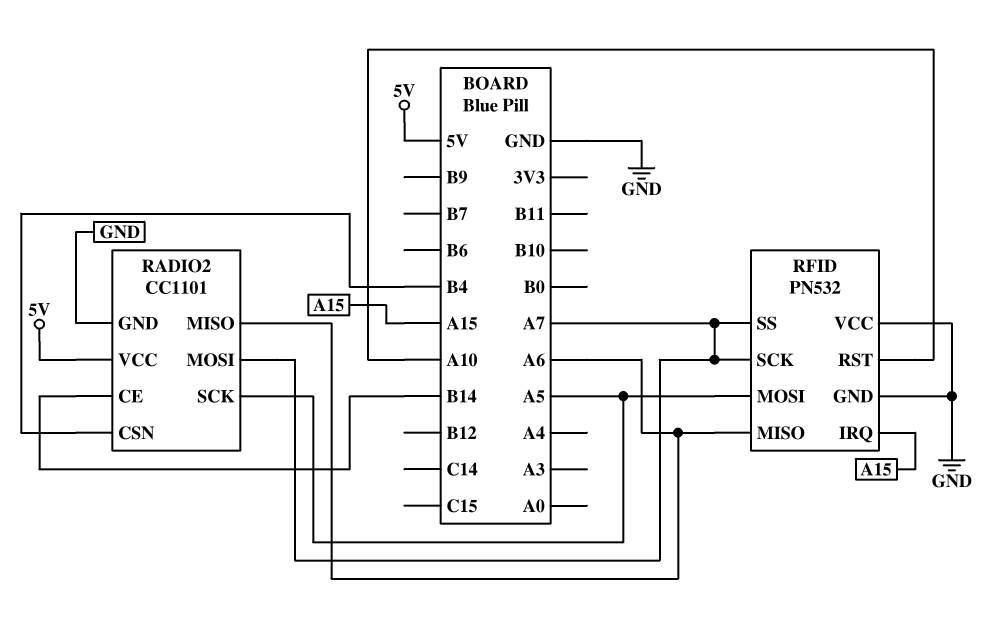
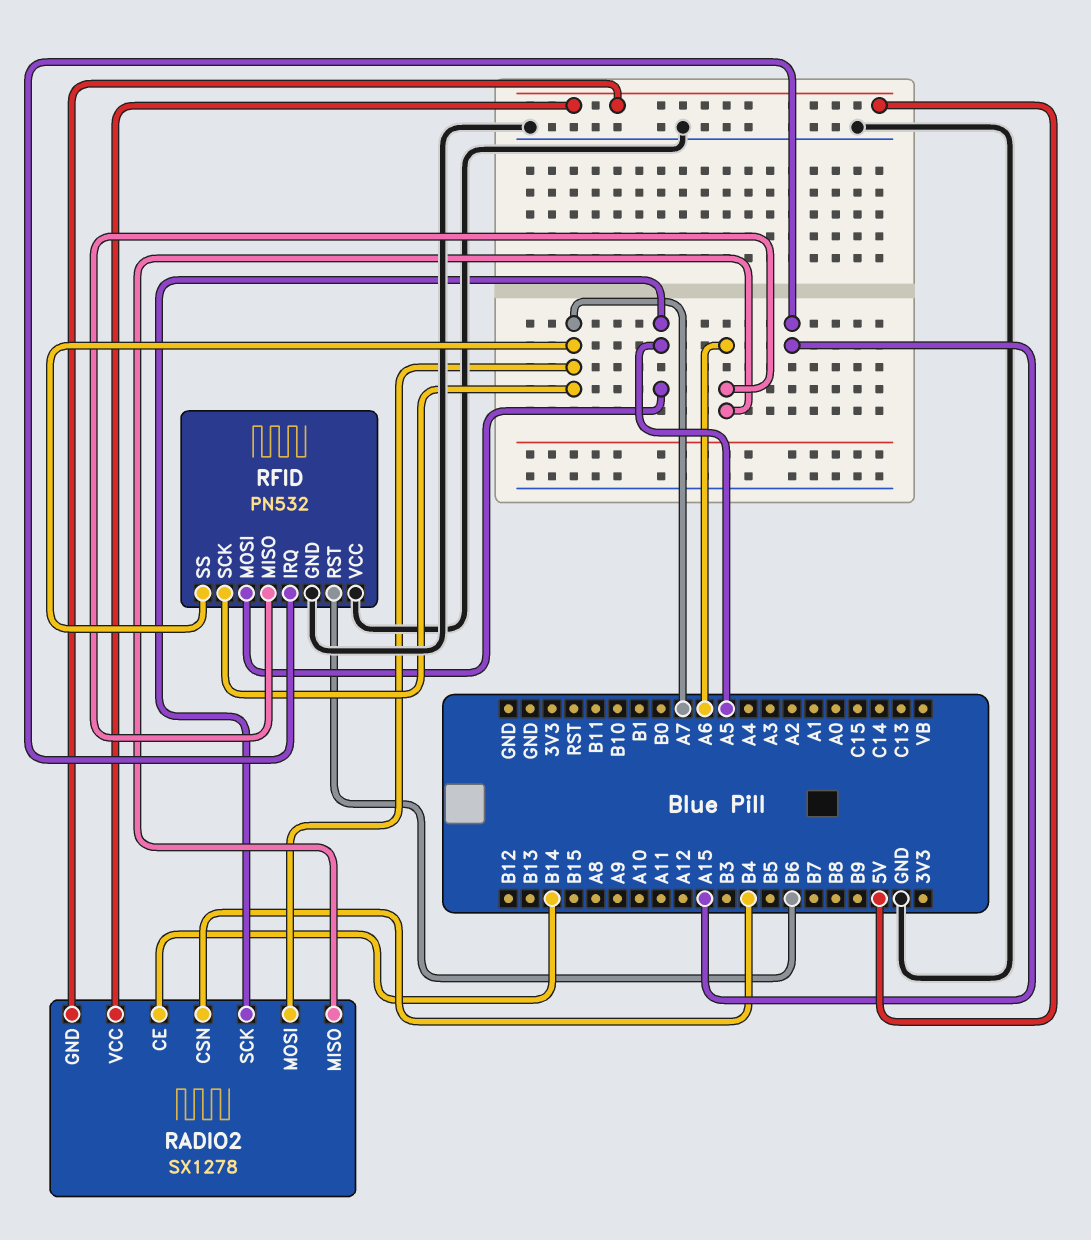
RADIO2: CC1101 -> SX1278
RADIO2 pin GND: GND -> 5V
RFID pin RST: A10 -> B6

